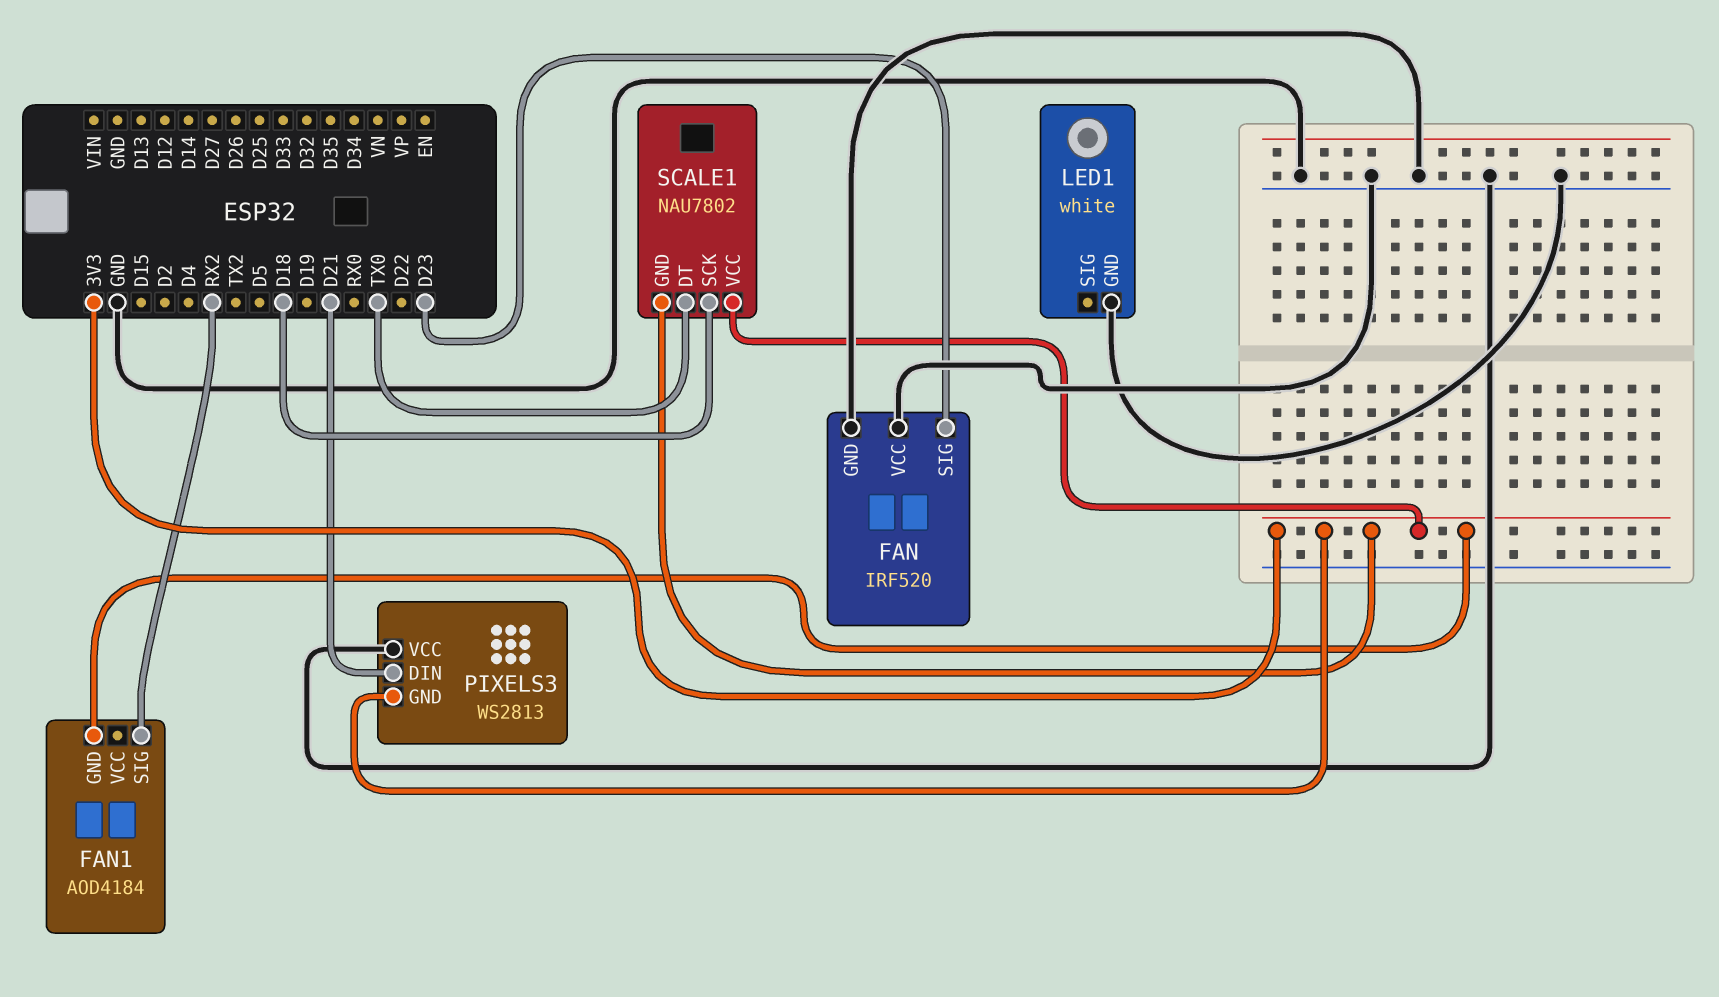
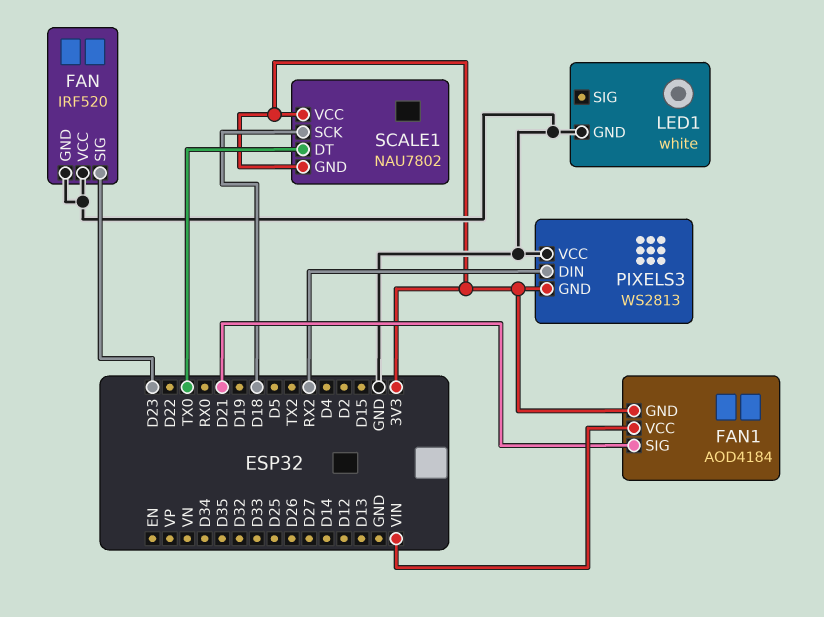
FAN1 pin SIG: RX2 -> D21
FAN1 pin VCC: none -> VIN
PIXELS3 pin DIN: D21 -> RX2

